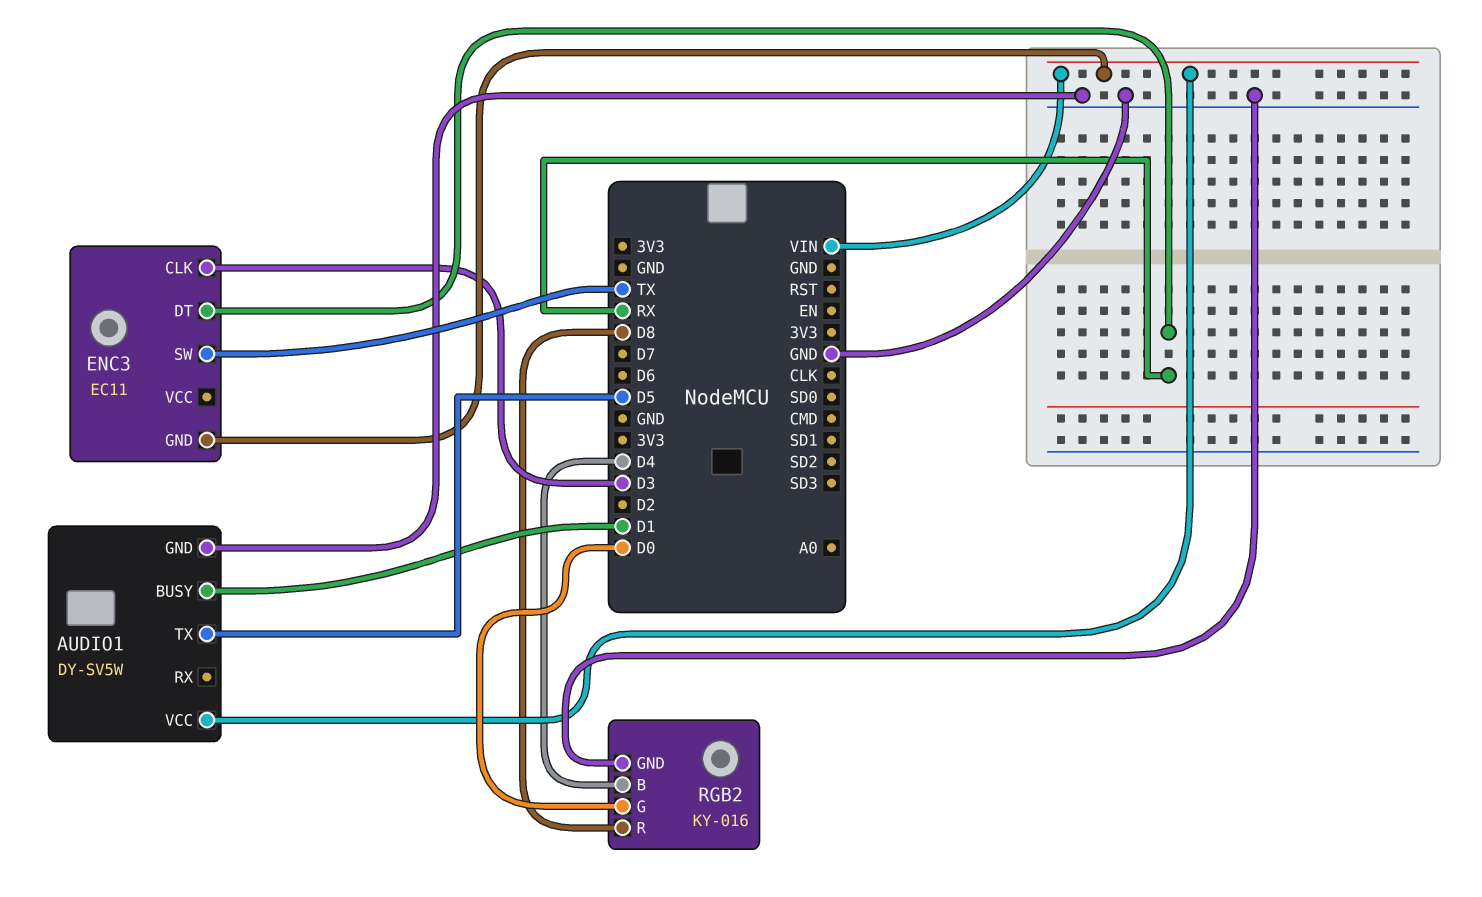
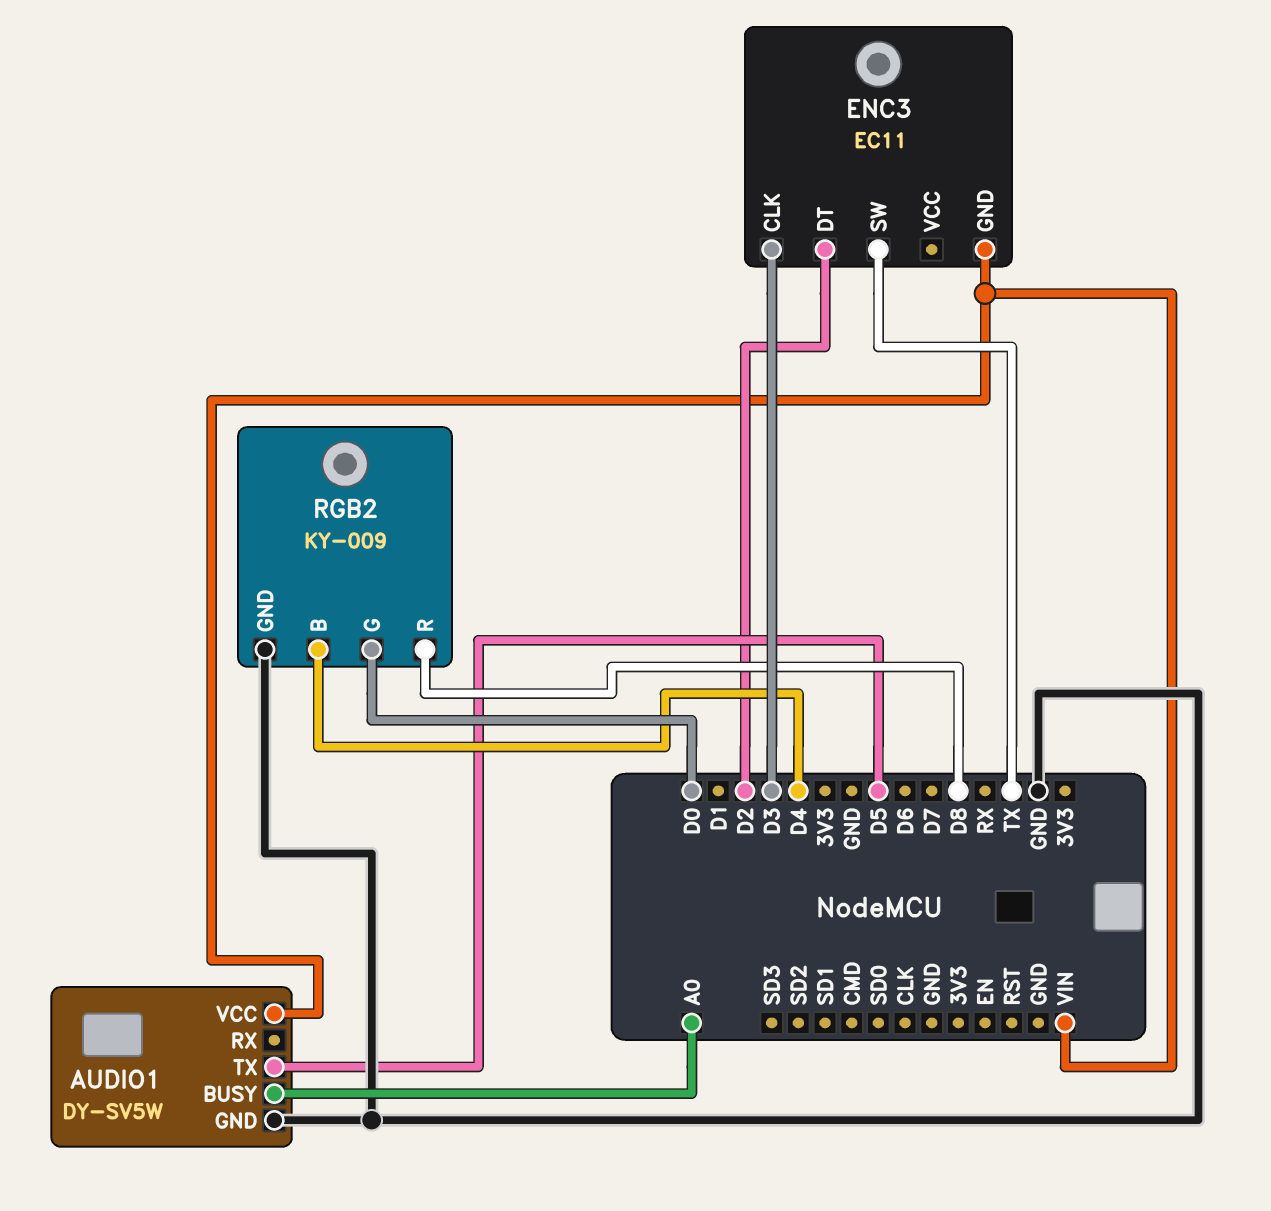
AUDIO1 pin BUSY: D1 -> A0
ENC3 pin DT: RX -> D2
RGB2: KY-016 -> KY-009

